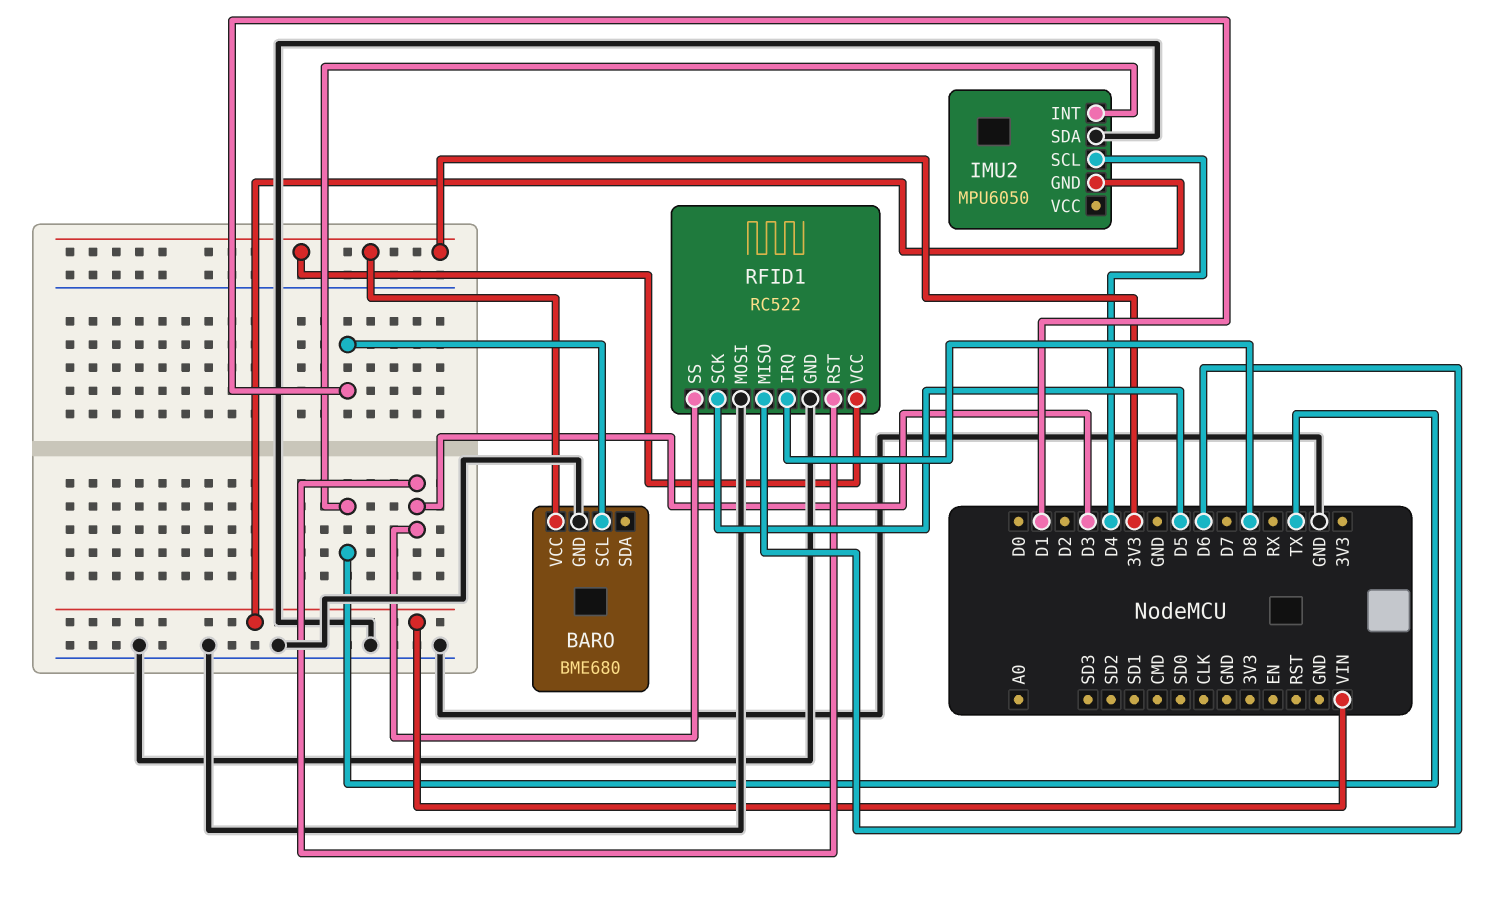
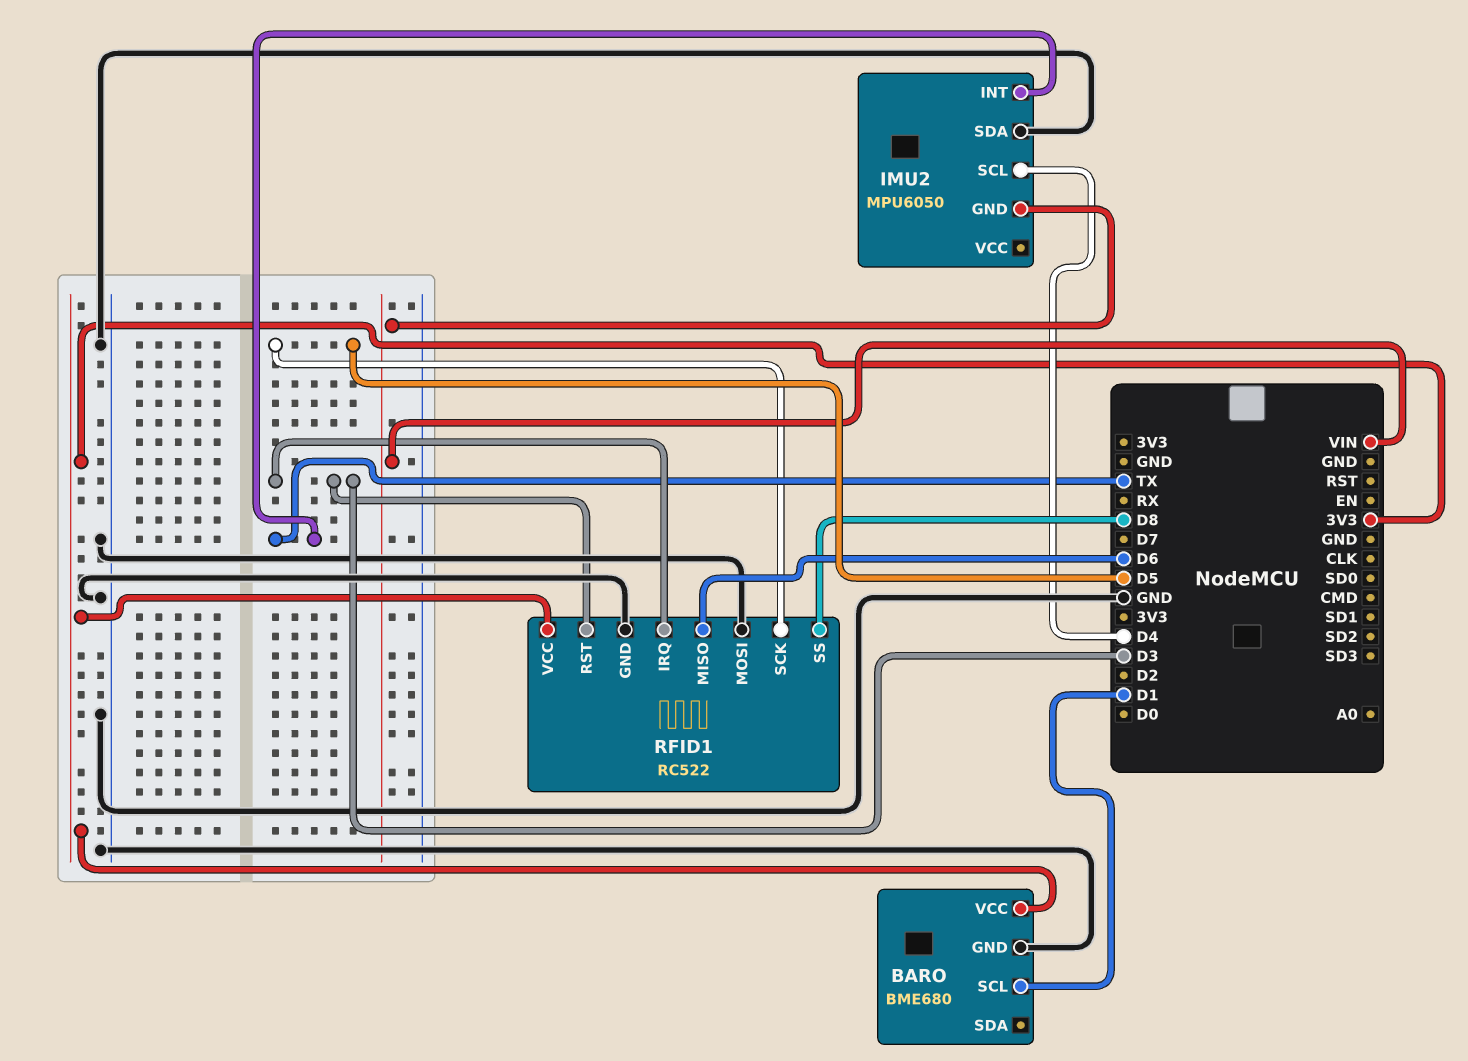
RFID1 pin IRQ: D8 -> D3
RFID1 pin SS: D3 -> D8

